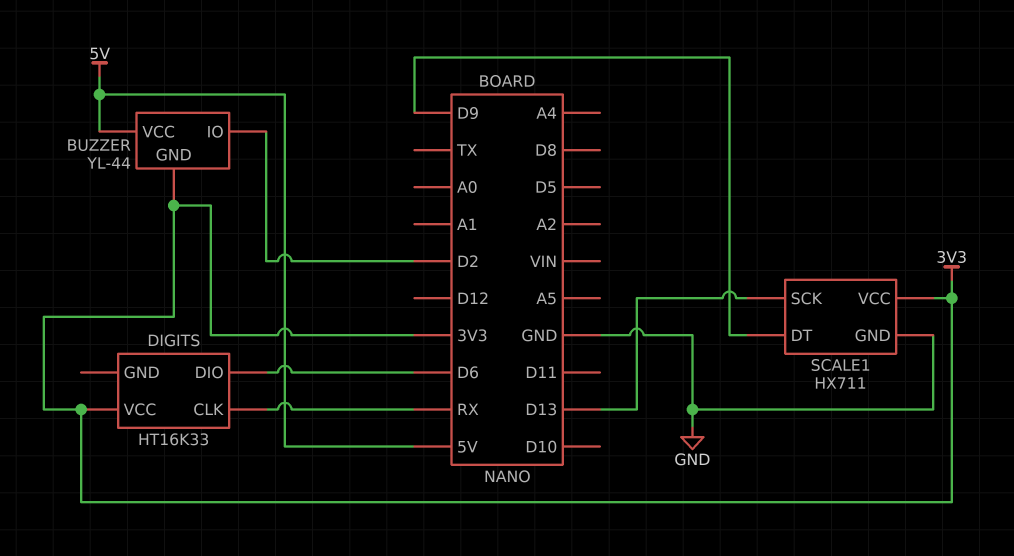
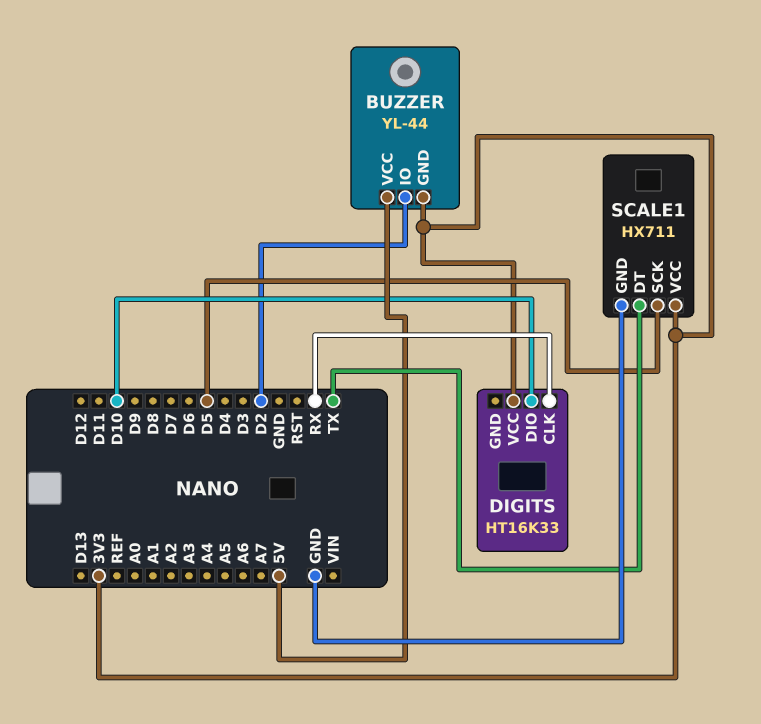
DIGITS pin DIO: D6 -> D10
SCALE1 pin DT: D9 -> TX
SCALE1 pin SCK: D13 -> D5

